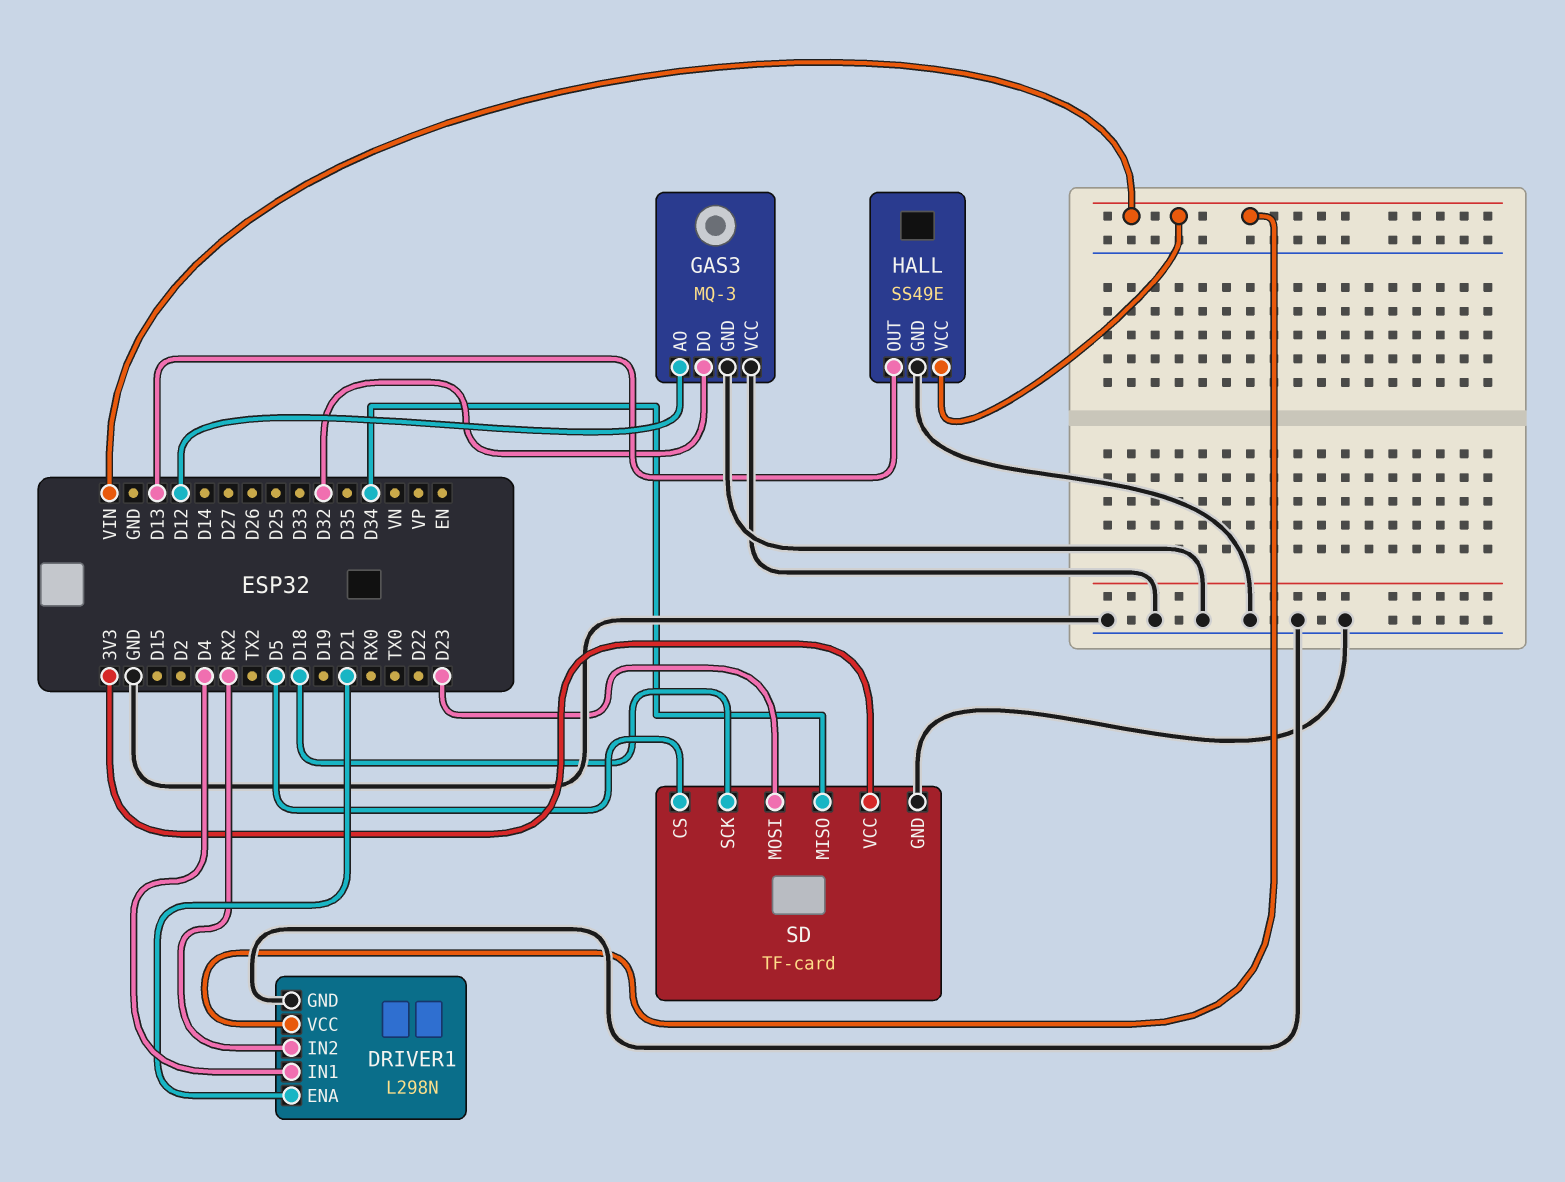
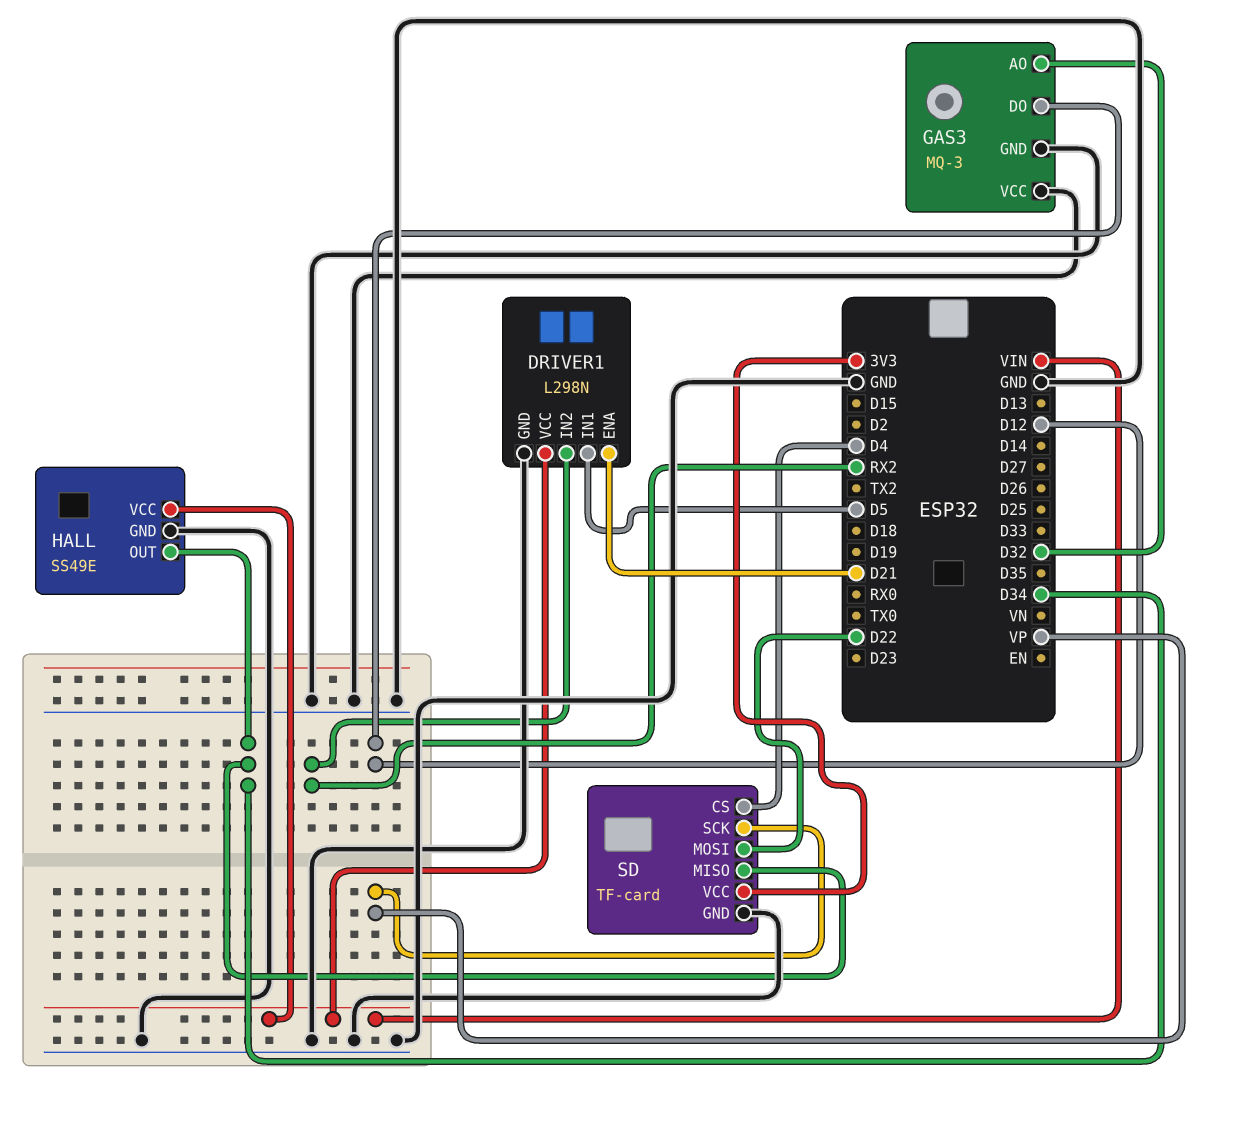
DRIVER1 pin IN1: D4 -> D5
GAS3 pin AO: D12 -> D32
GAS3 pin DO: D32 -> D12
HALL pin OUT: D13 -> D34
SD pin CS: D5 -> D4
SD pin MOSI: D23 -> D22
SD pin SCK: D18 -> VP

